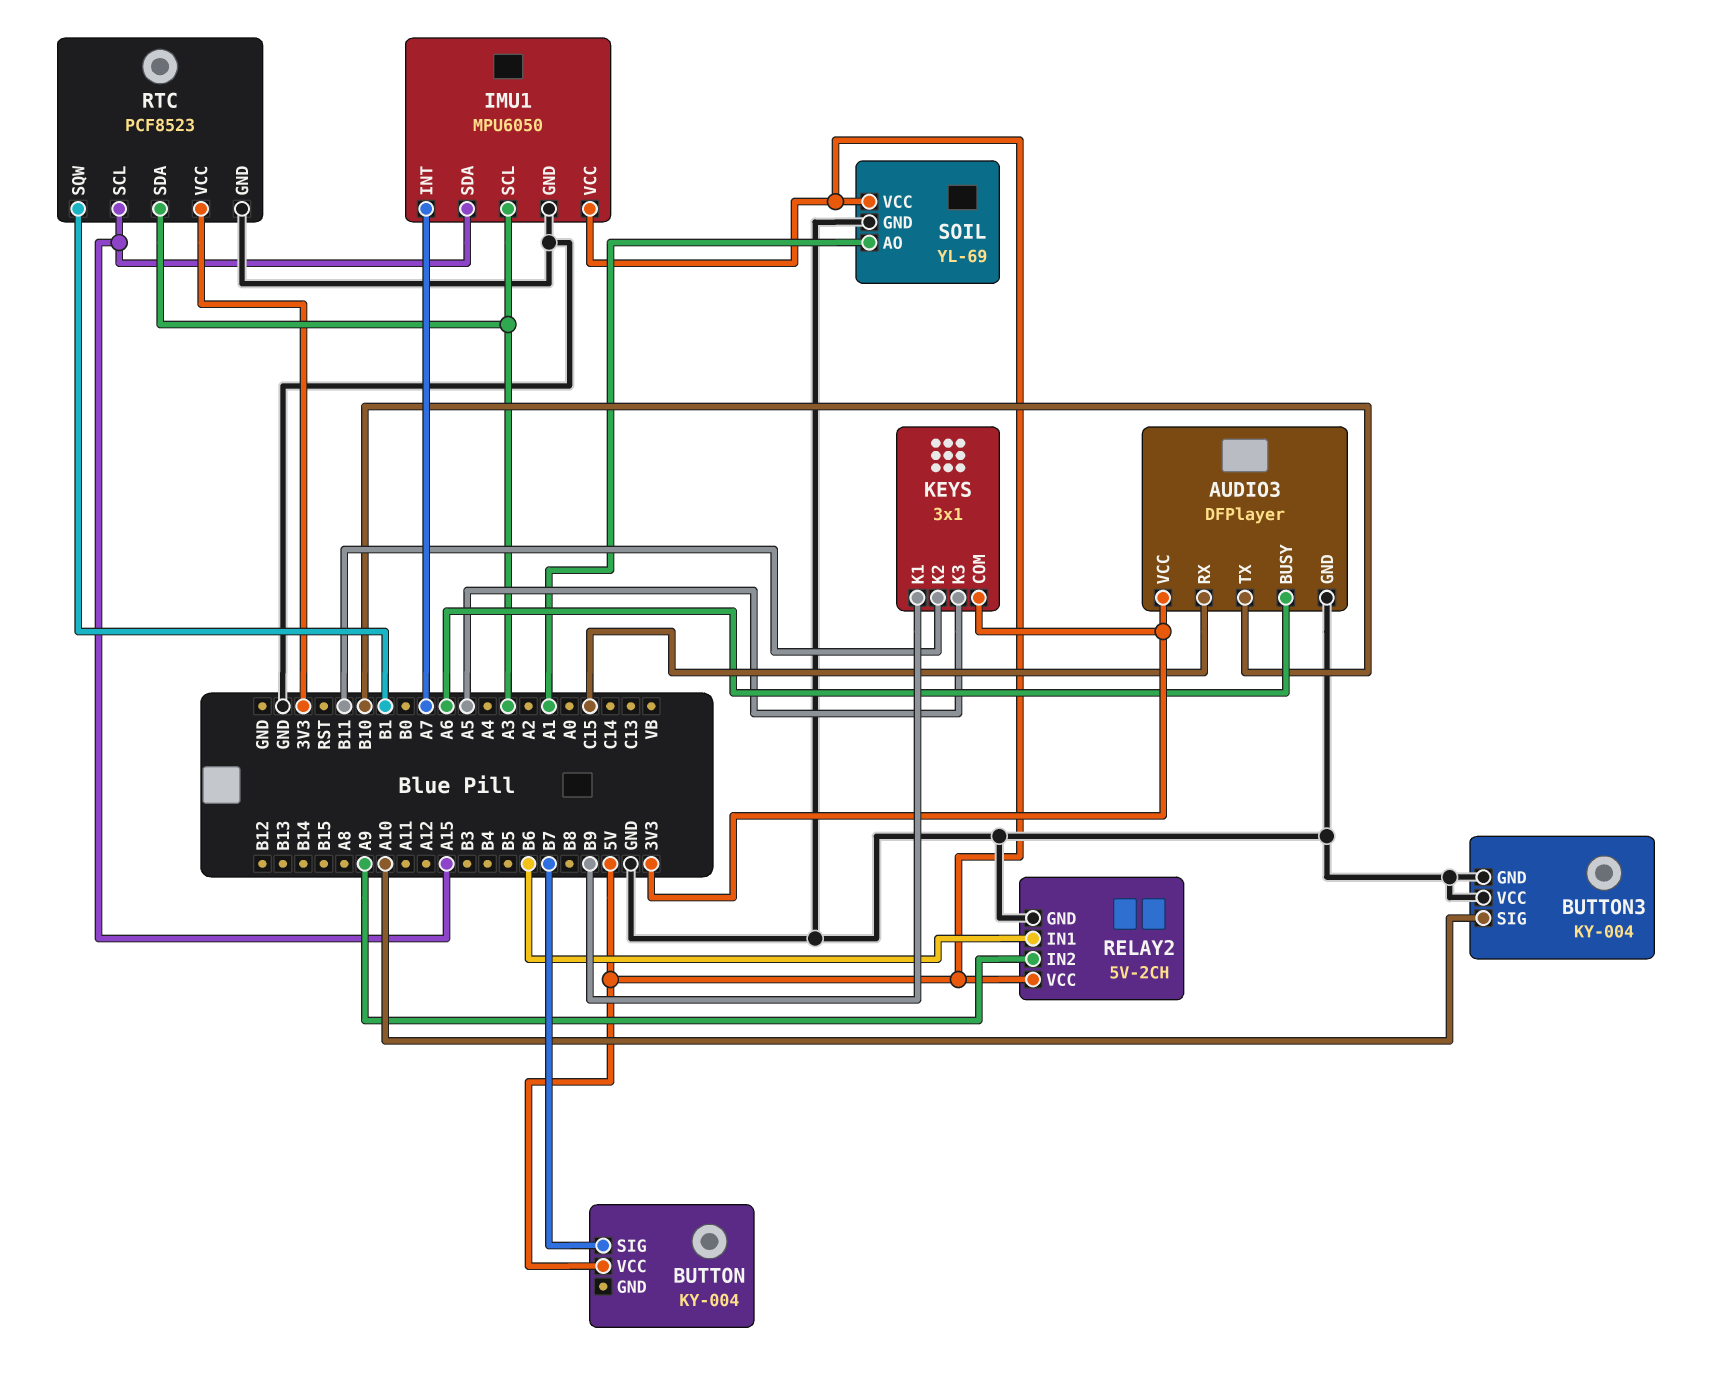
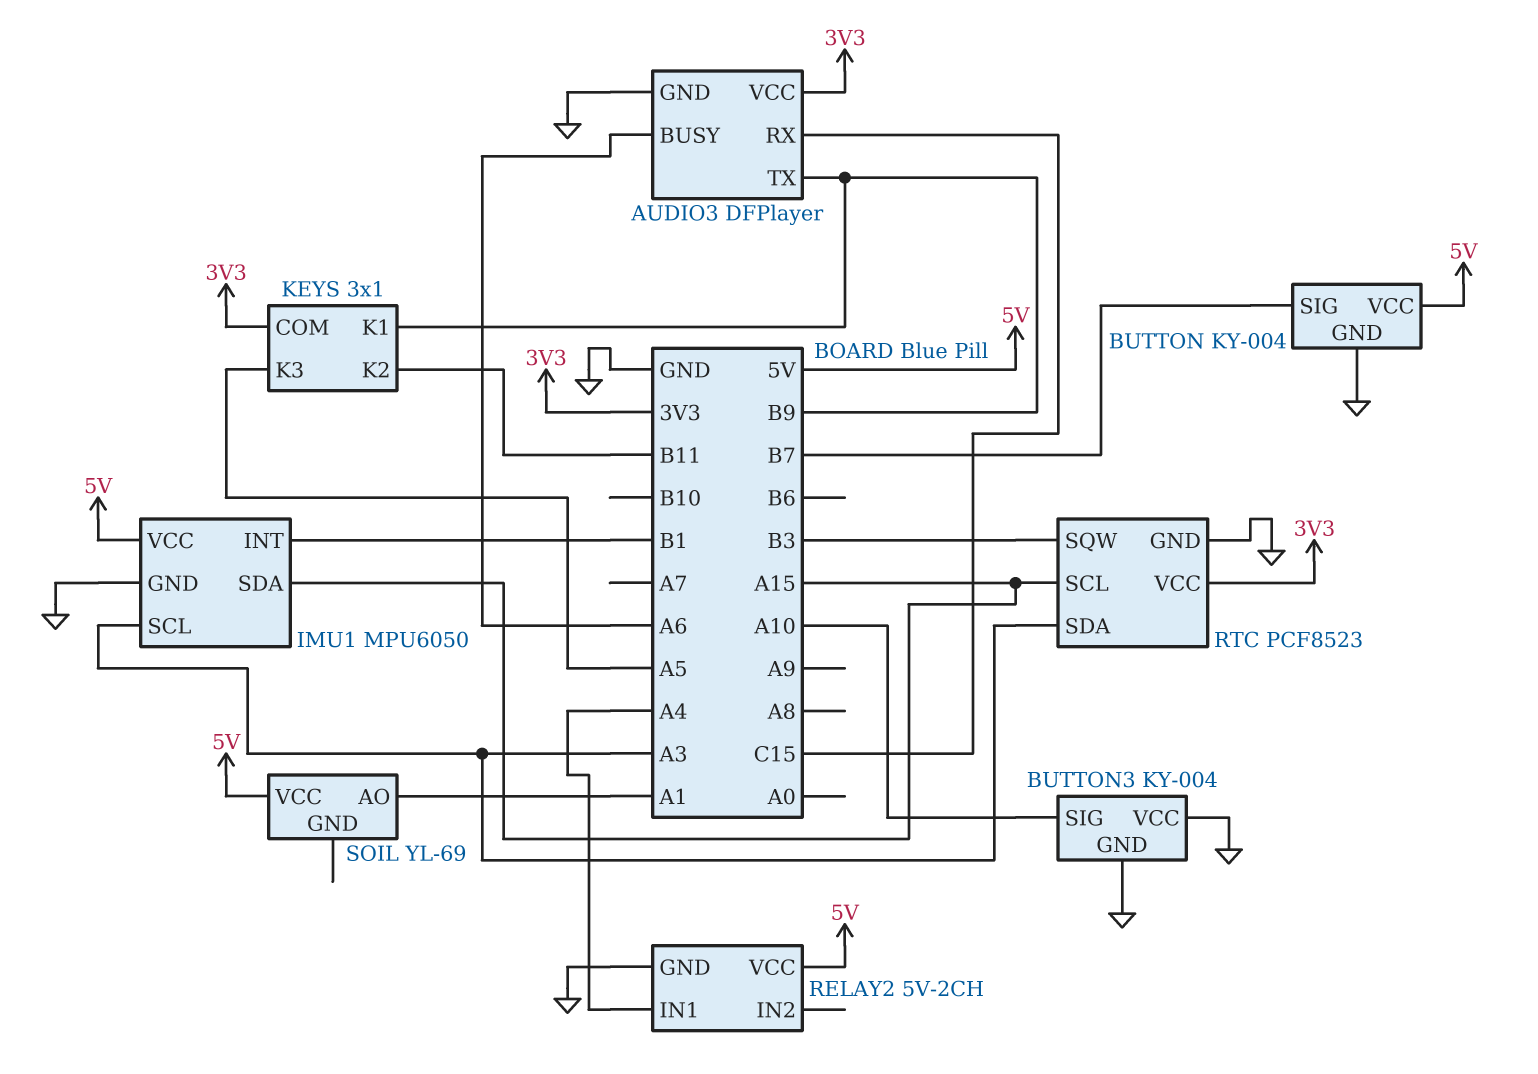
AUDIO3 pin TX: B10 -> B9
BUTTON pin GND: none -> GND
IMU1 pin INT: A7 -> B1
RELAY2 pin IN1: B6 -> A4
RELAY2 pin IN2: A9 -> none
RTC pin SQW: B1 -> B3
SOIL pin GND: GND -> none

